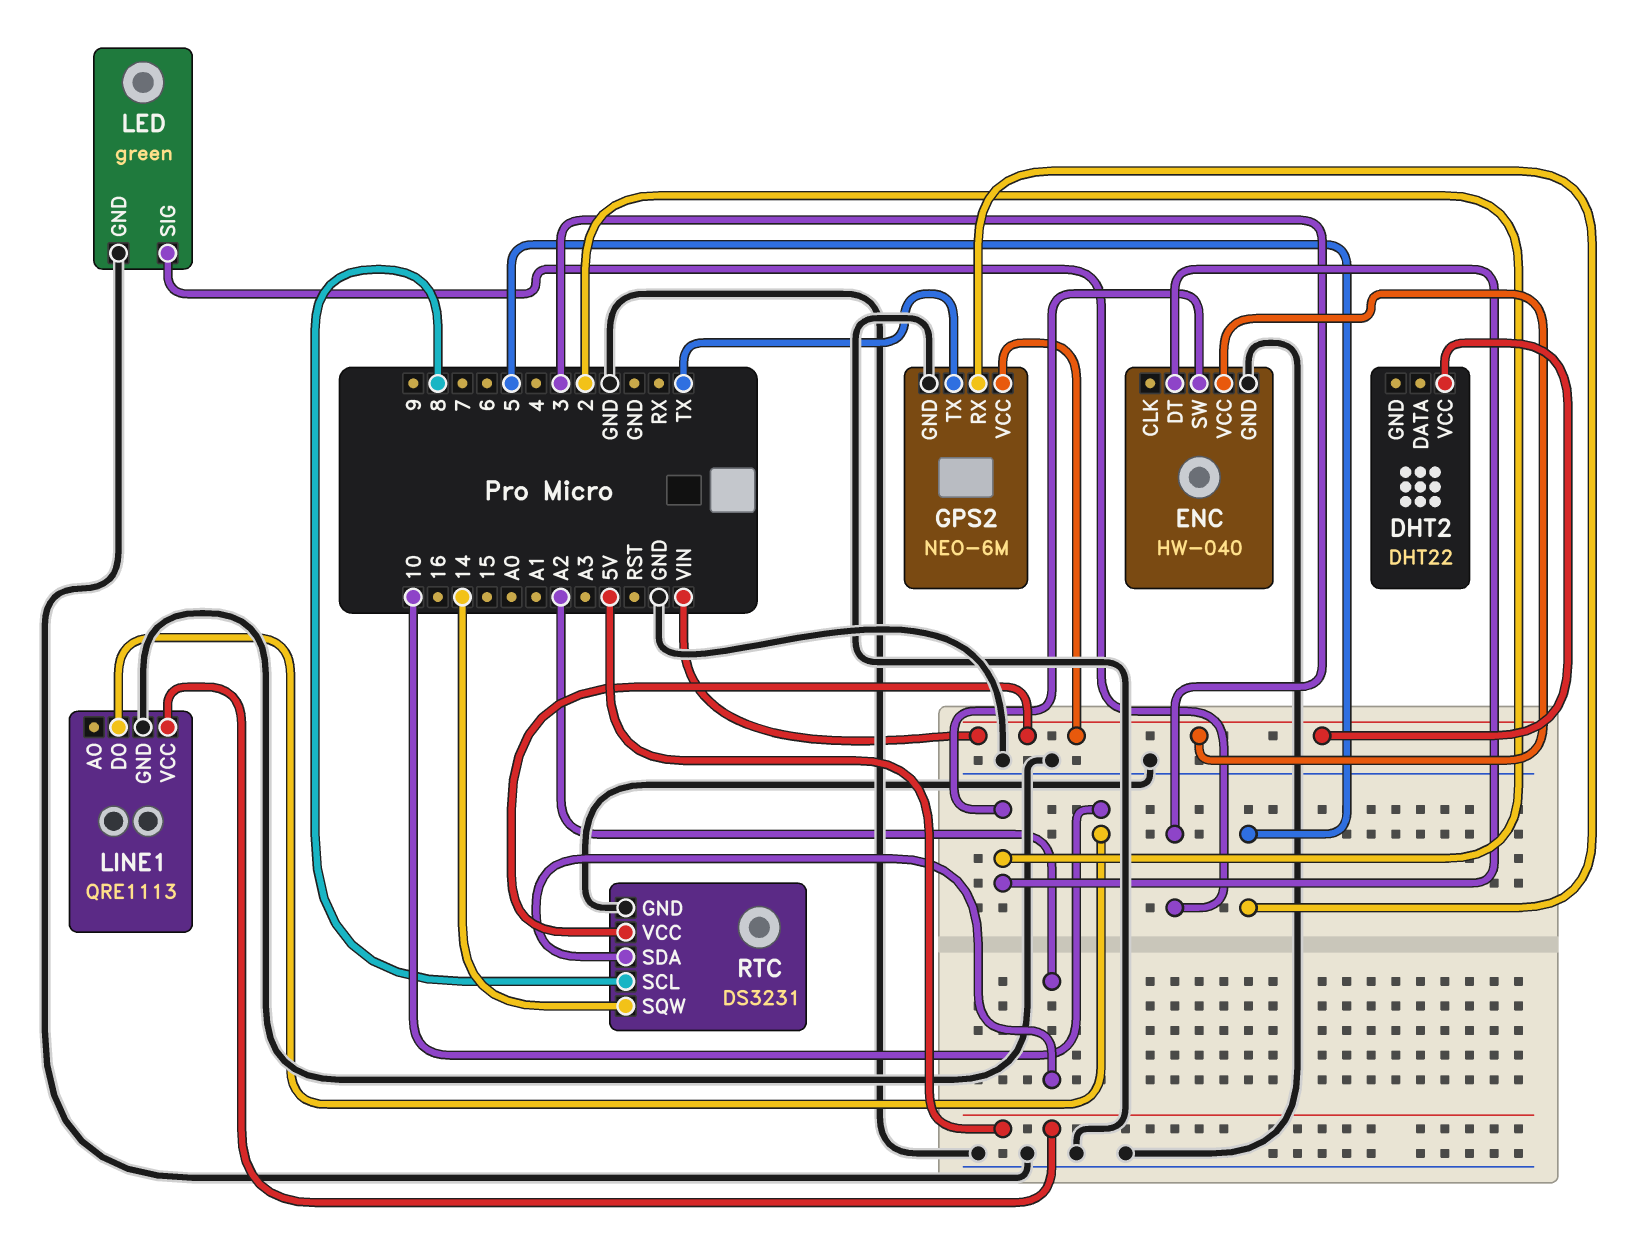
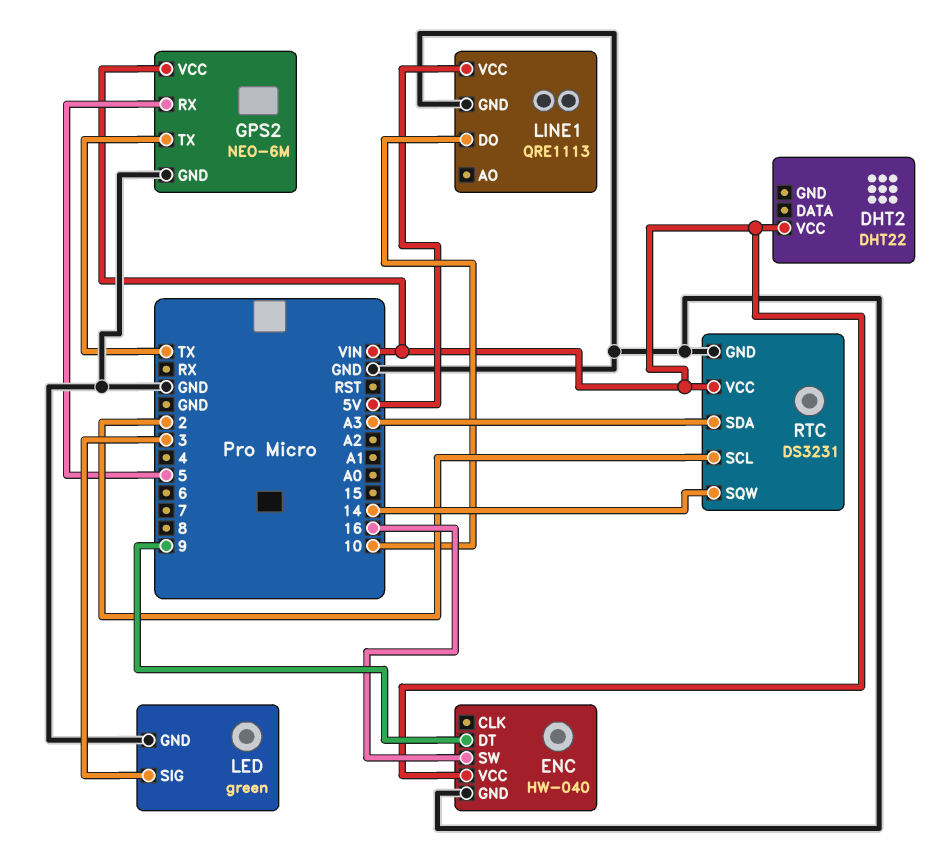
ENC pin DT: 2 -> 9
ENC pin SW: 2 -> 16
RTC pin SCL: 8 -> 2
RTC pin SDA: A2 -> A3

